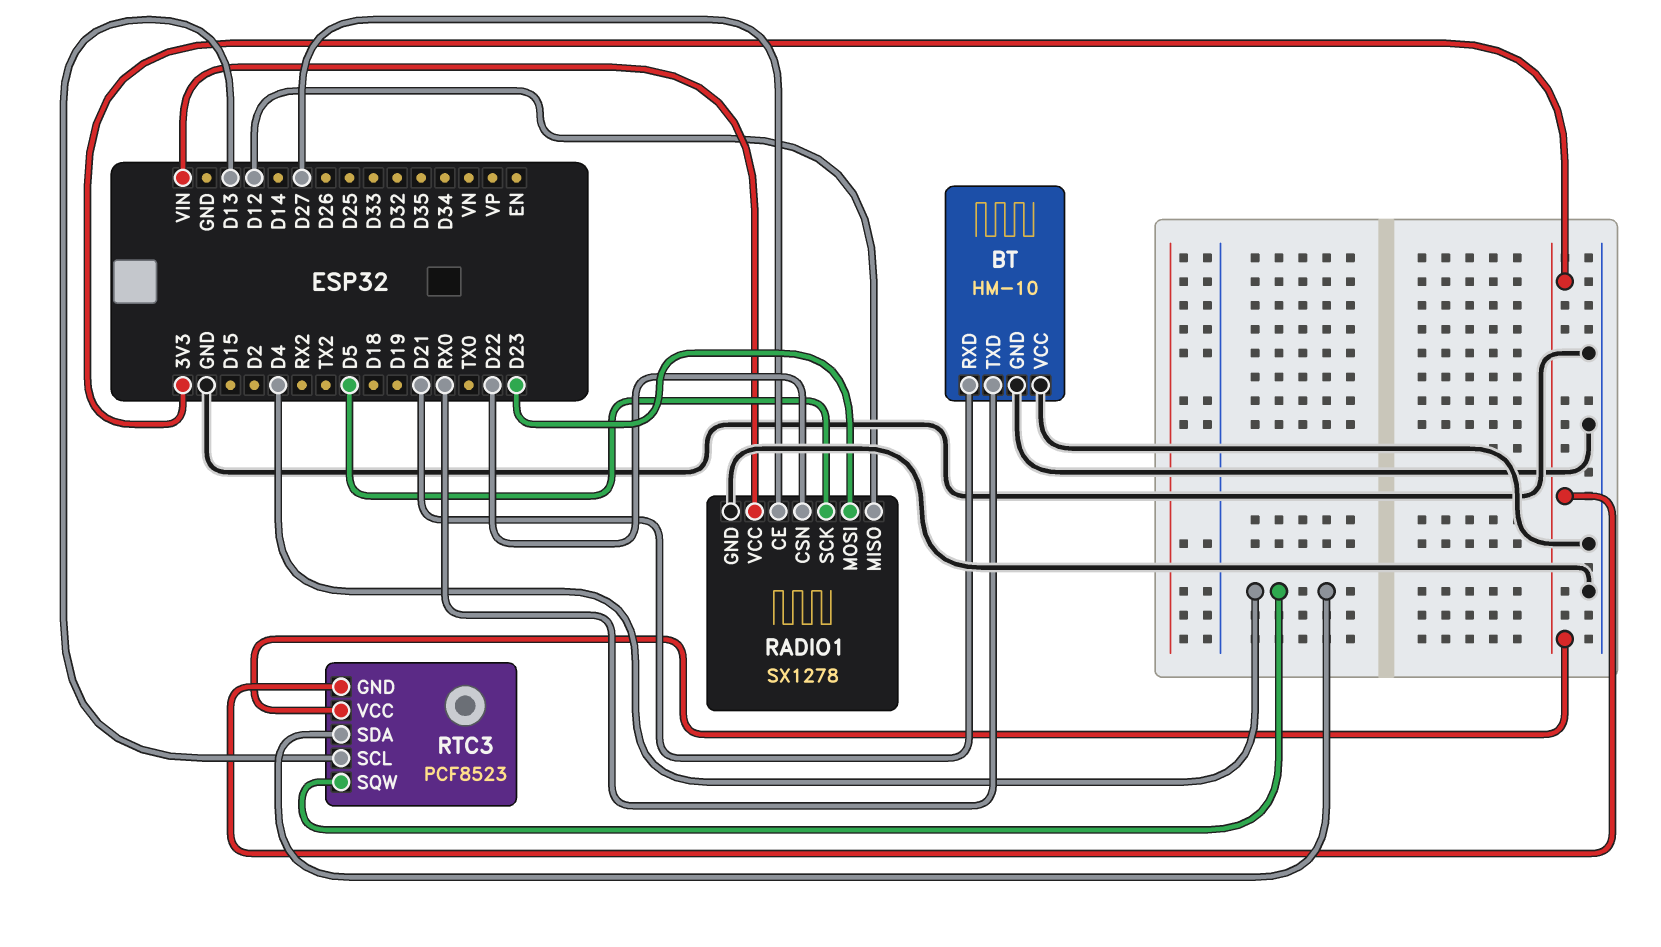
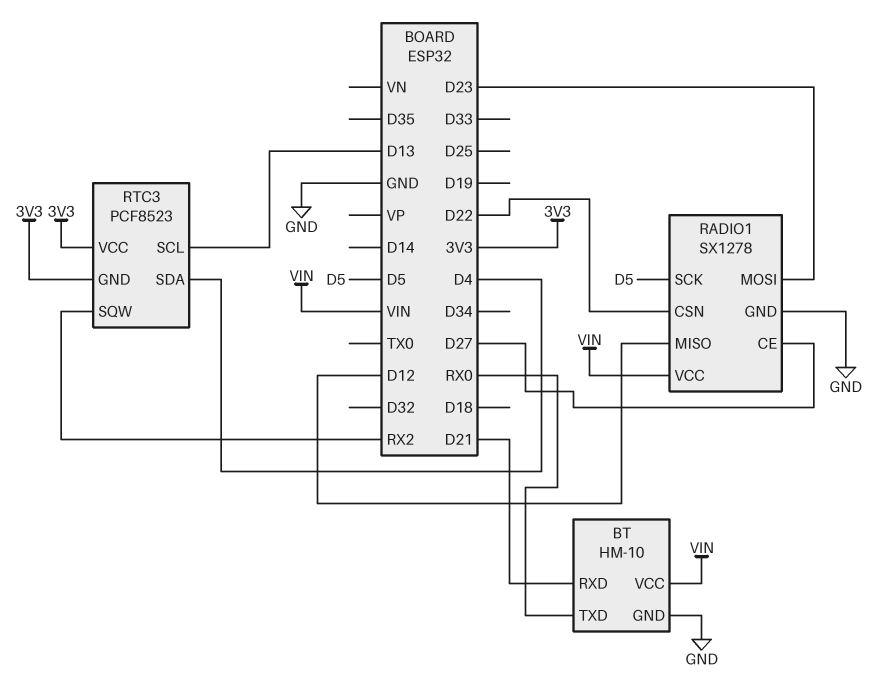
BT pin VCC: GND -> VIN
RTC3 pin SQW: D4 -> RX2

